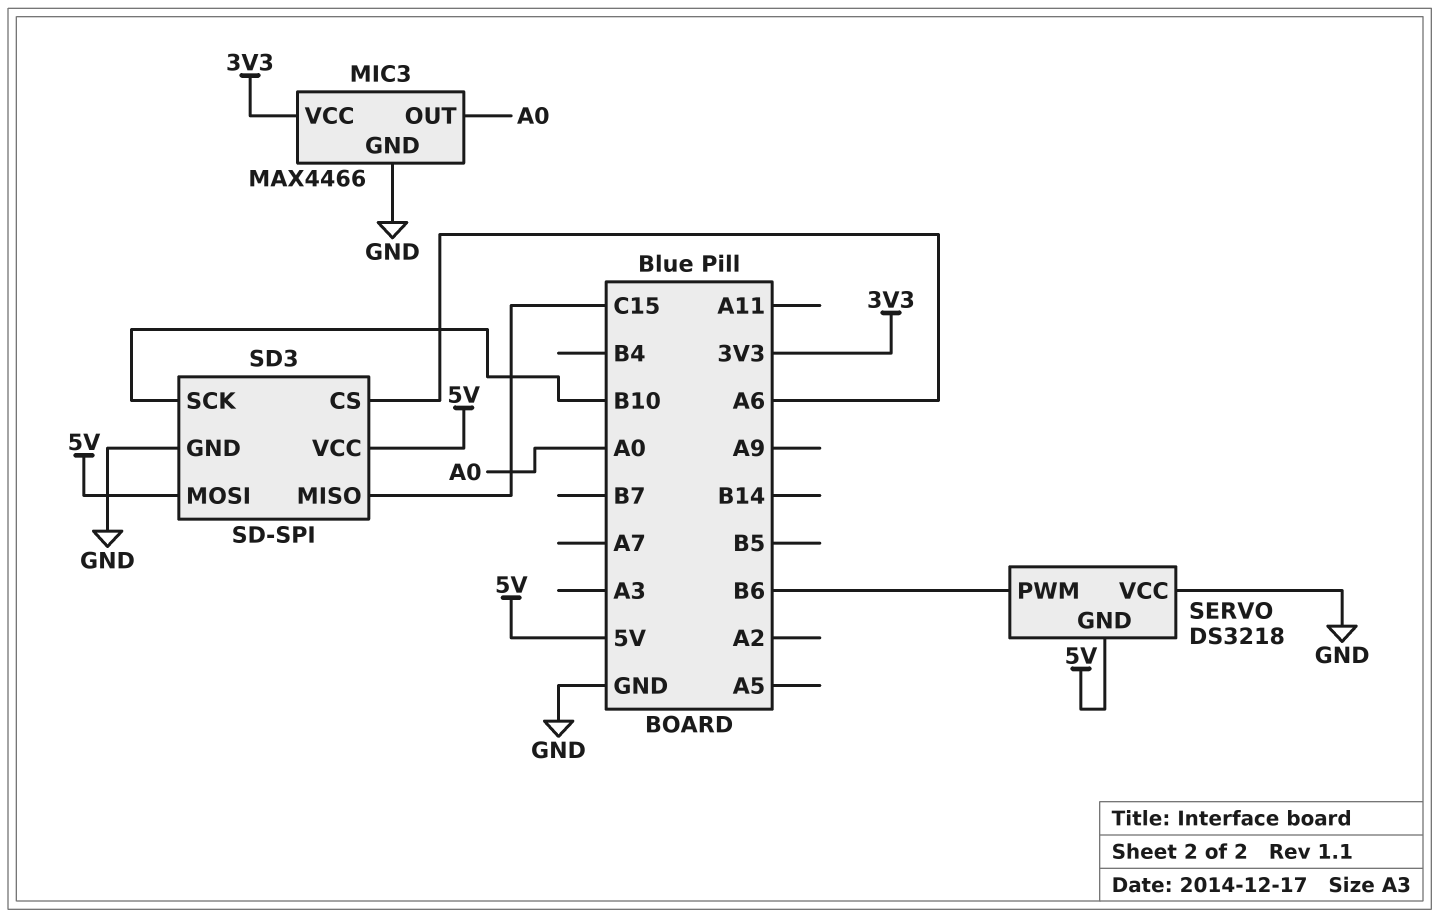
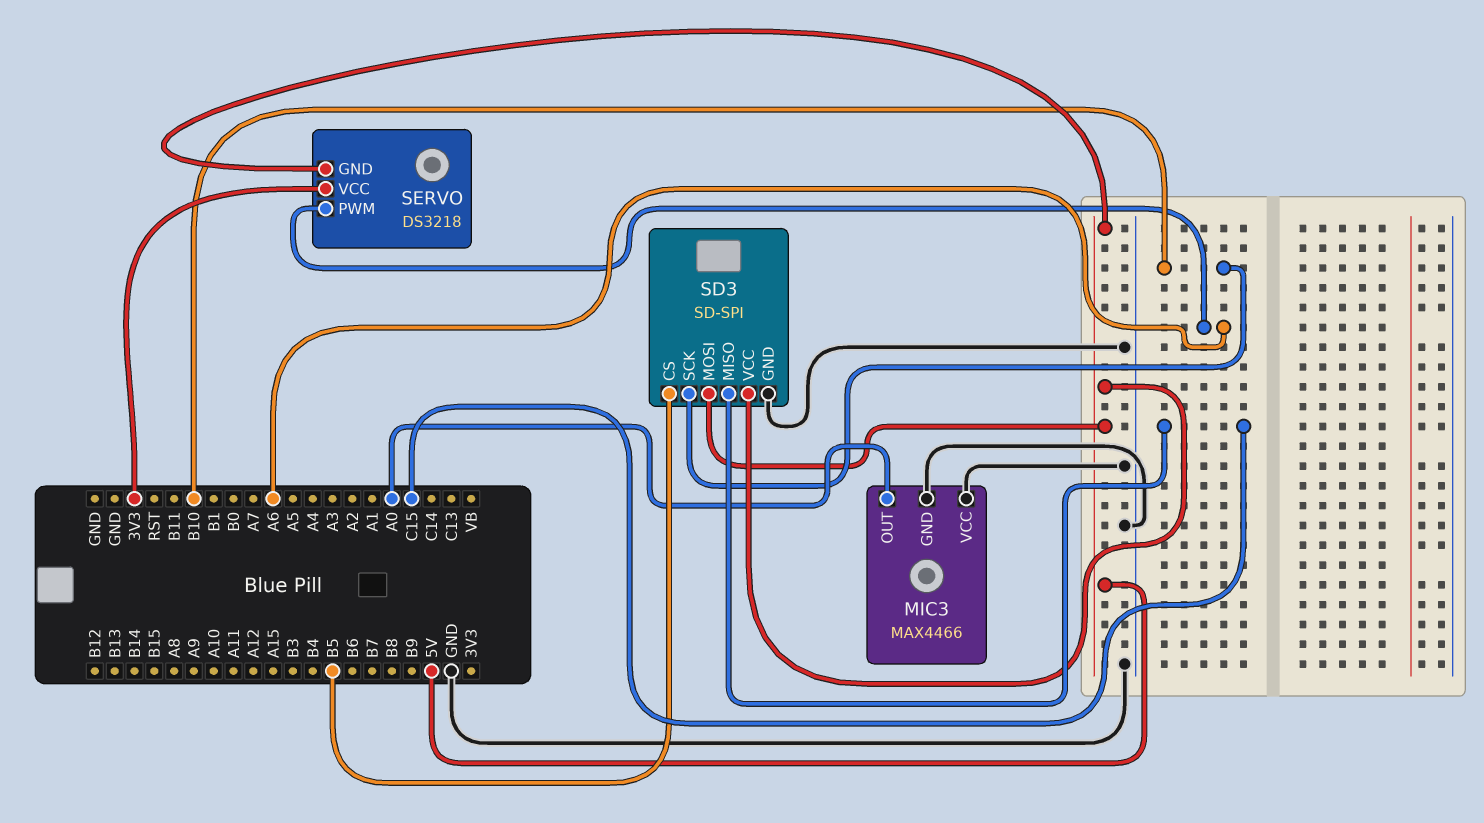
MIC3 pin VCC: 3V3 -> GND
SD3 pin CS: A6 -> B5
SERVO pin PWM: B6 -> A6
SERVO pin VCC: GND -> 3V3

